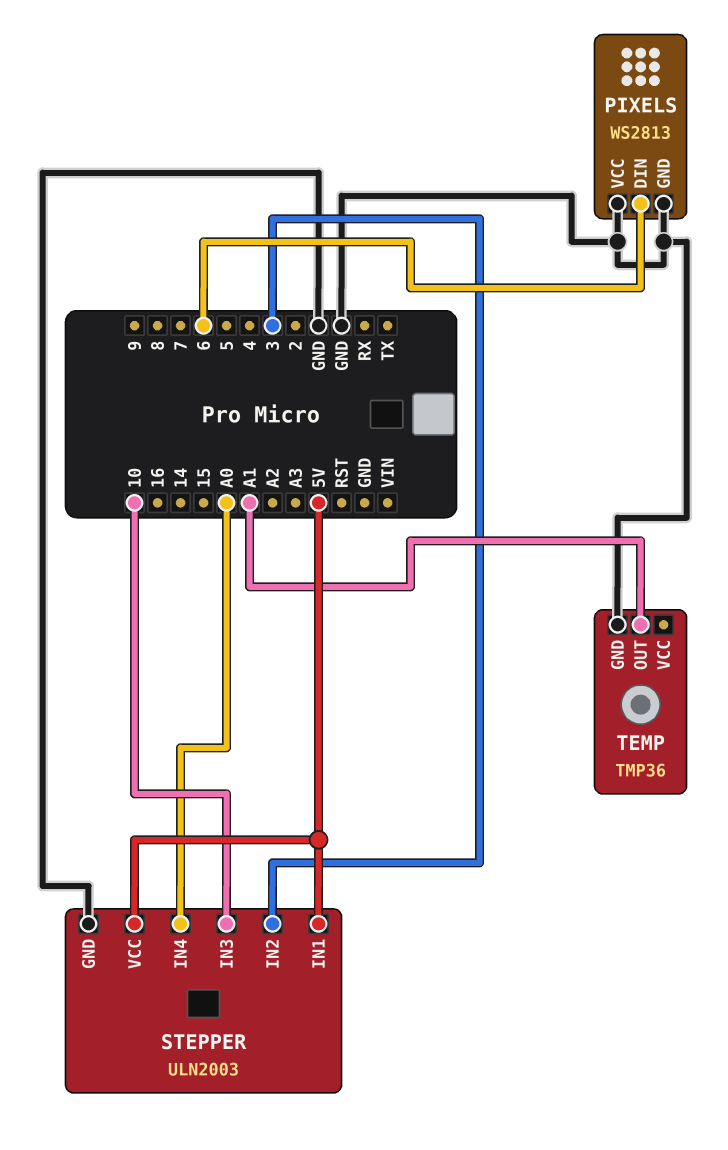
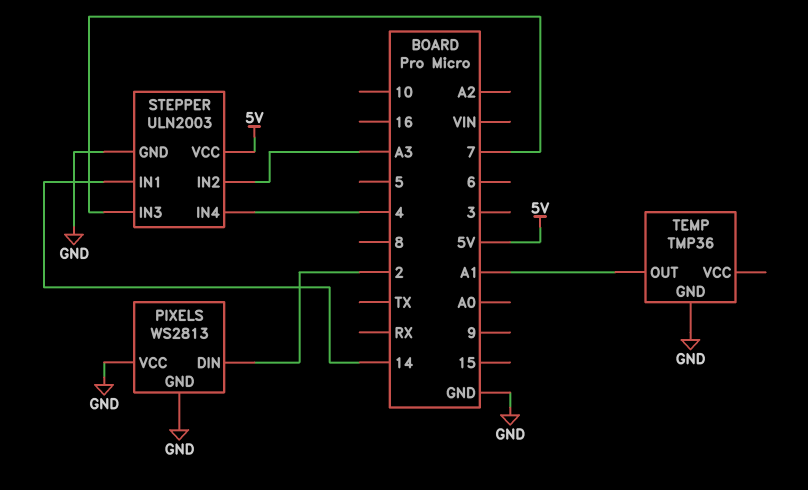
PIXELS pin DIN: 6 -> 2
STEPPER pin IN1: 5V -> 14
STEPPER pin IN2: 3 -> A3
STEPPER pin IN3: 10 -> 7
STEPPER pin IN4: A0 -> 4

